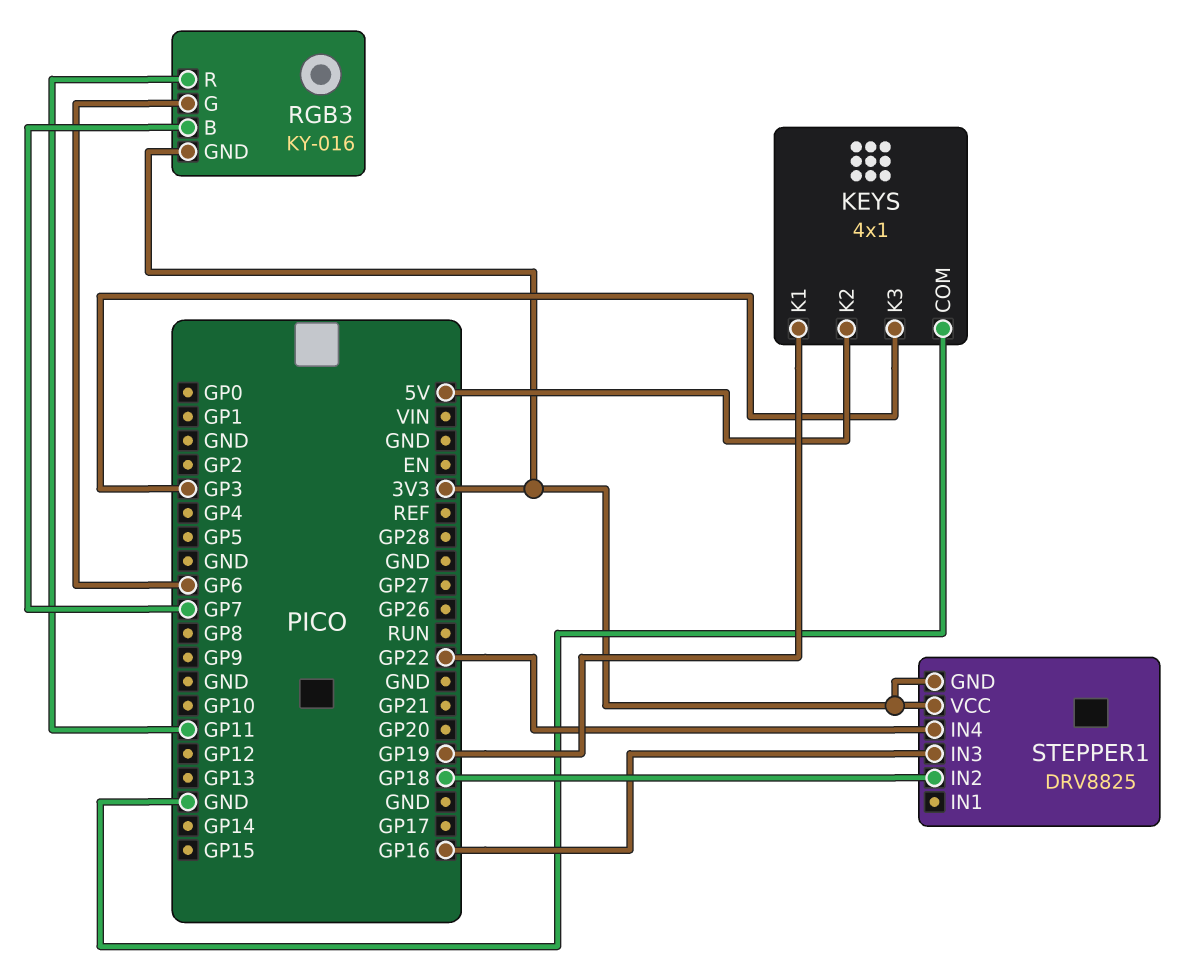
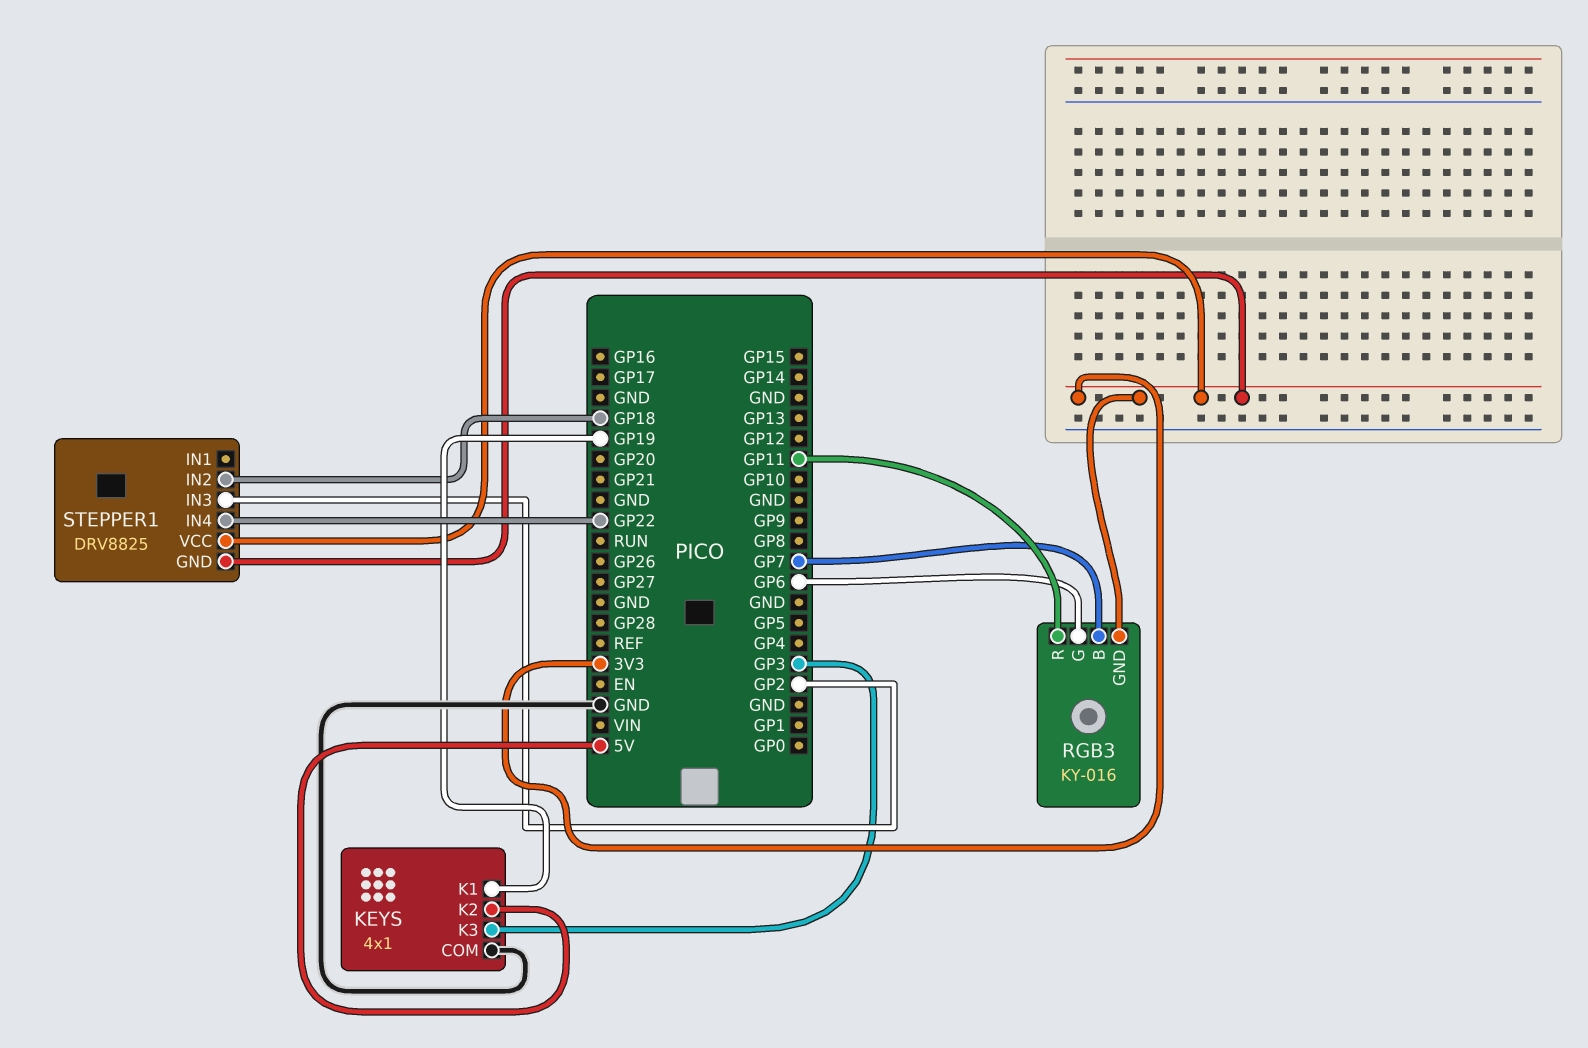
STEPPER1 pin IN3: GP16 -> GP2

